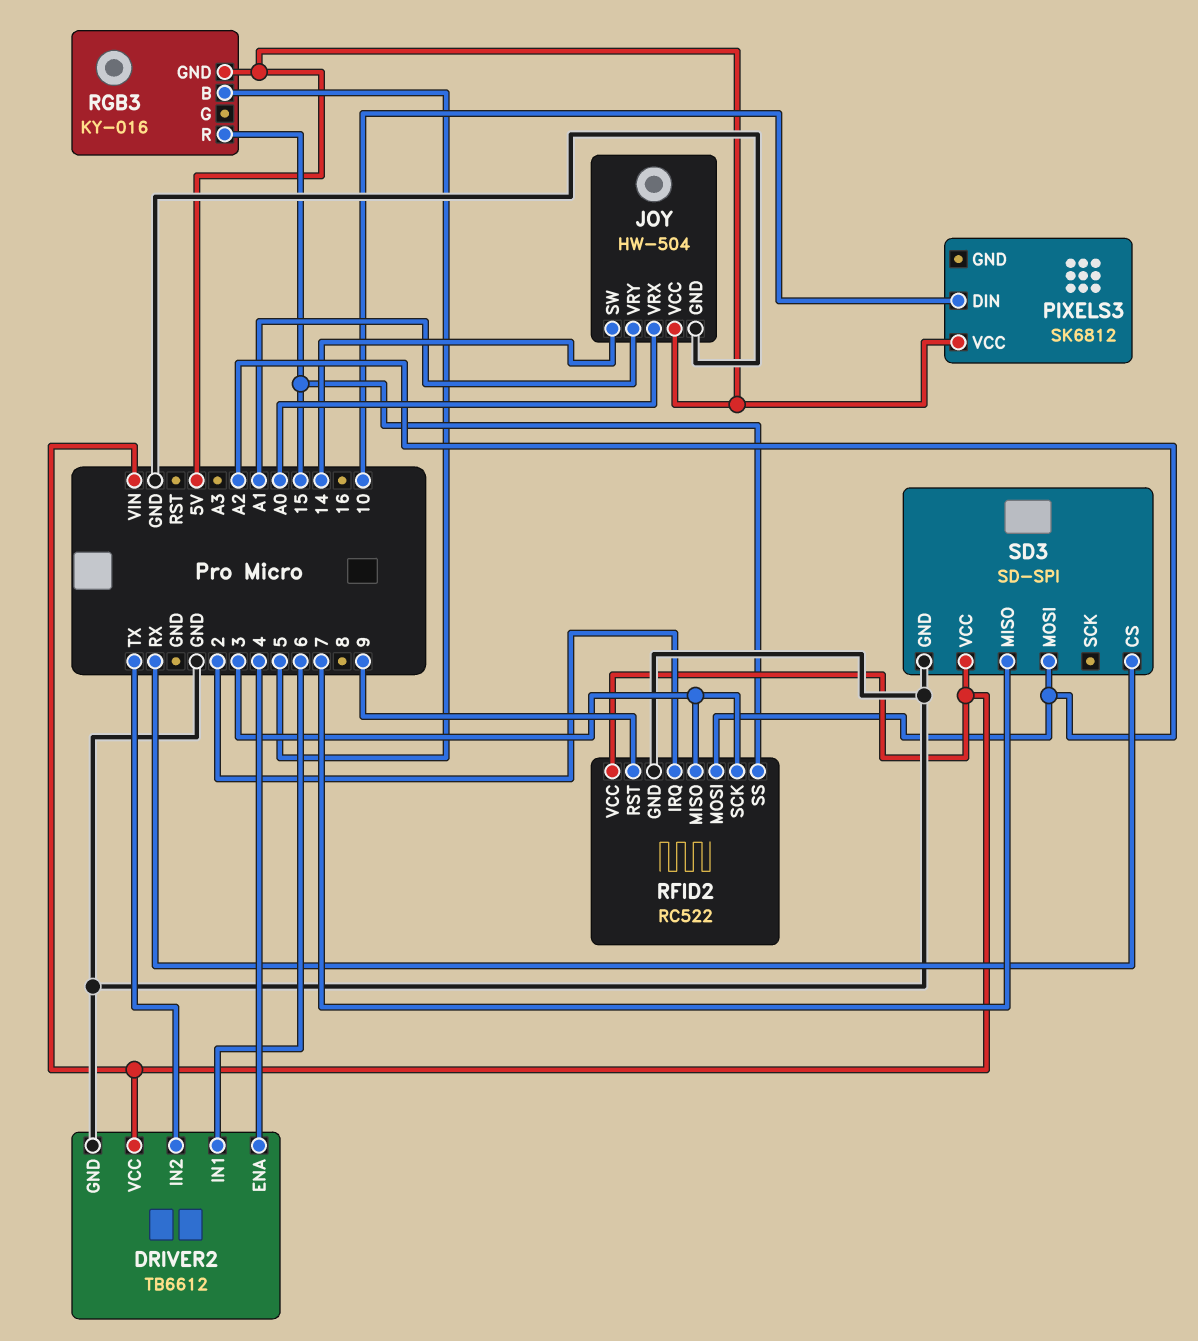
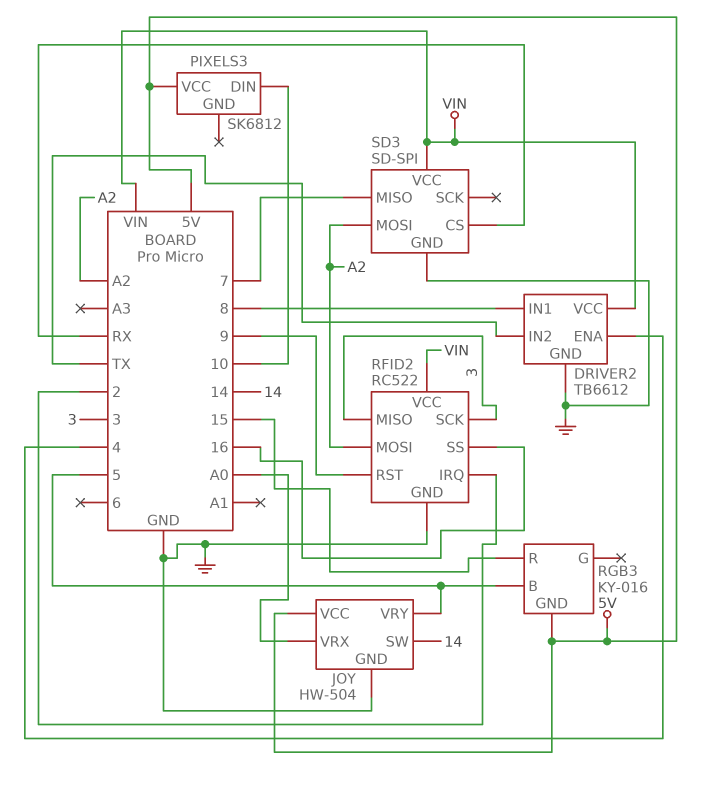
DRIVER2 pin IN1: 6 -> 8
JOY pin VRY: A1 -> 5
RFID2 pin SS: 15 -> 16

